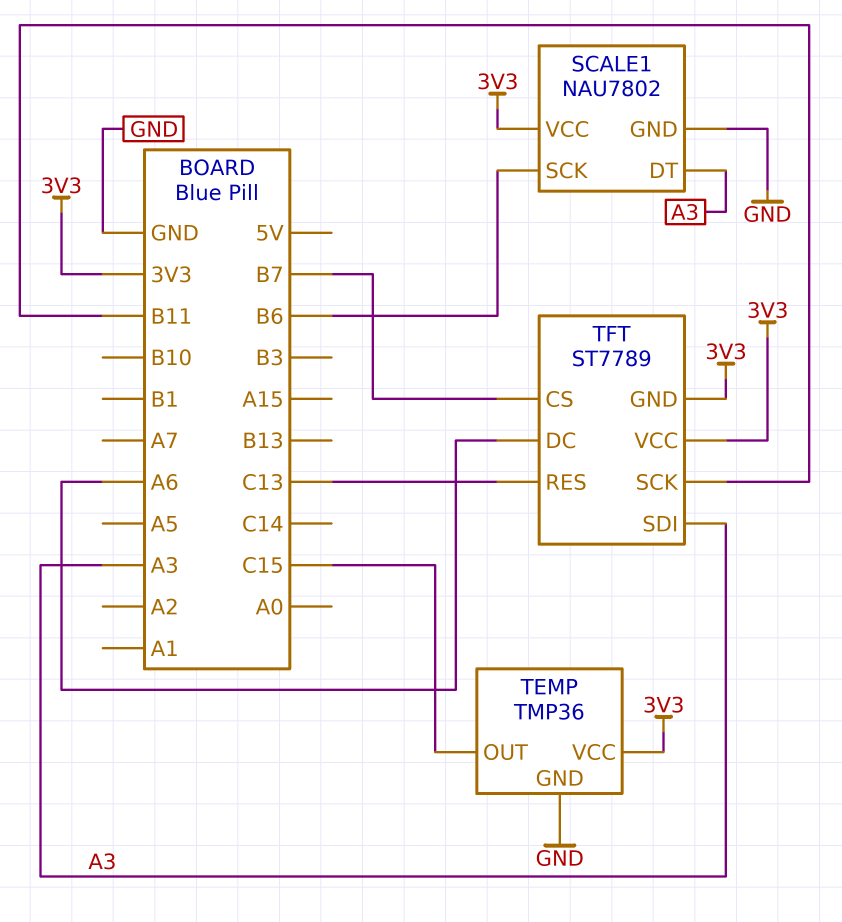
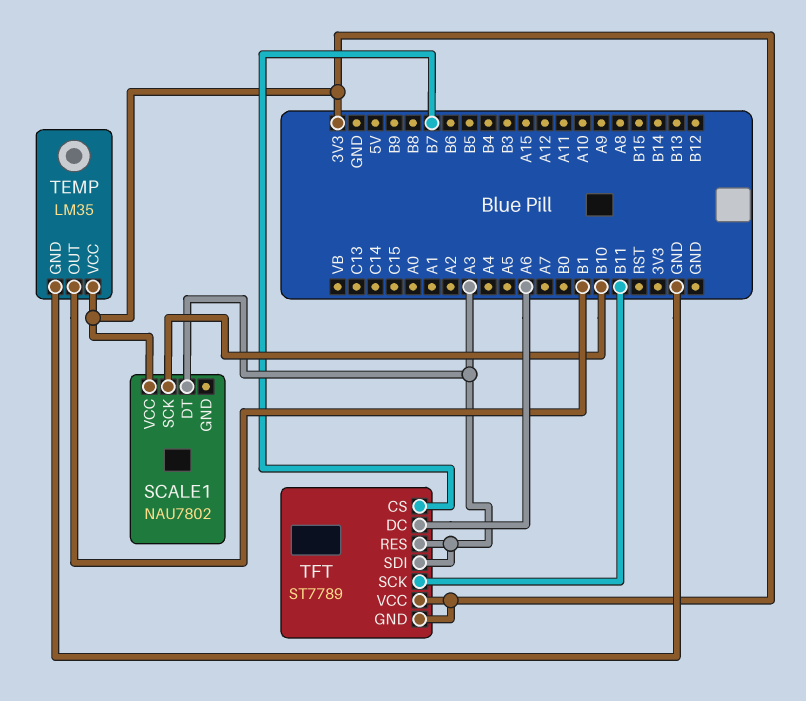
SCALE1 pin GND: GND -> none
SCALE1 pin SCK: B6 -> B10
TEMP: TMP36 -> LM35
TEMP pin OUT: C15 -> B1
TFT pin RES: C13 -> A3

